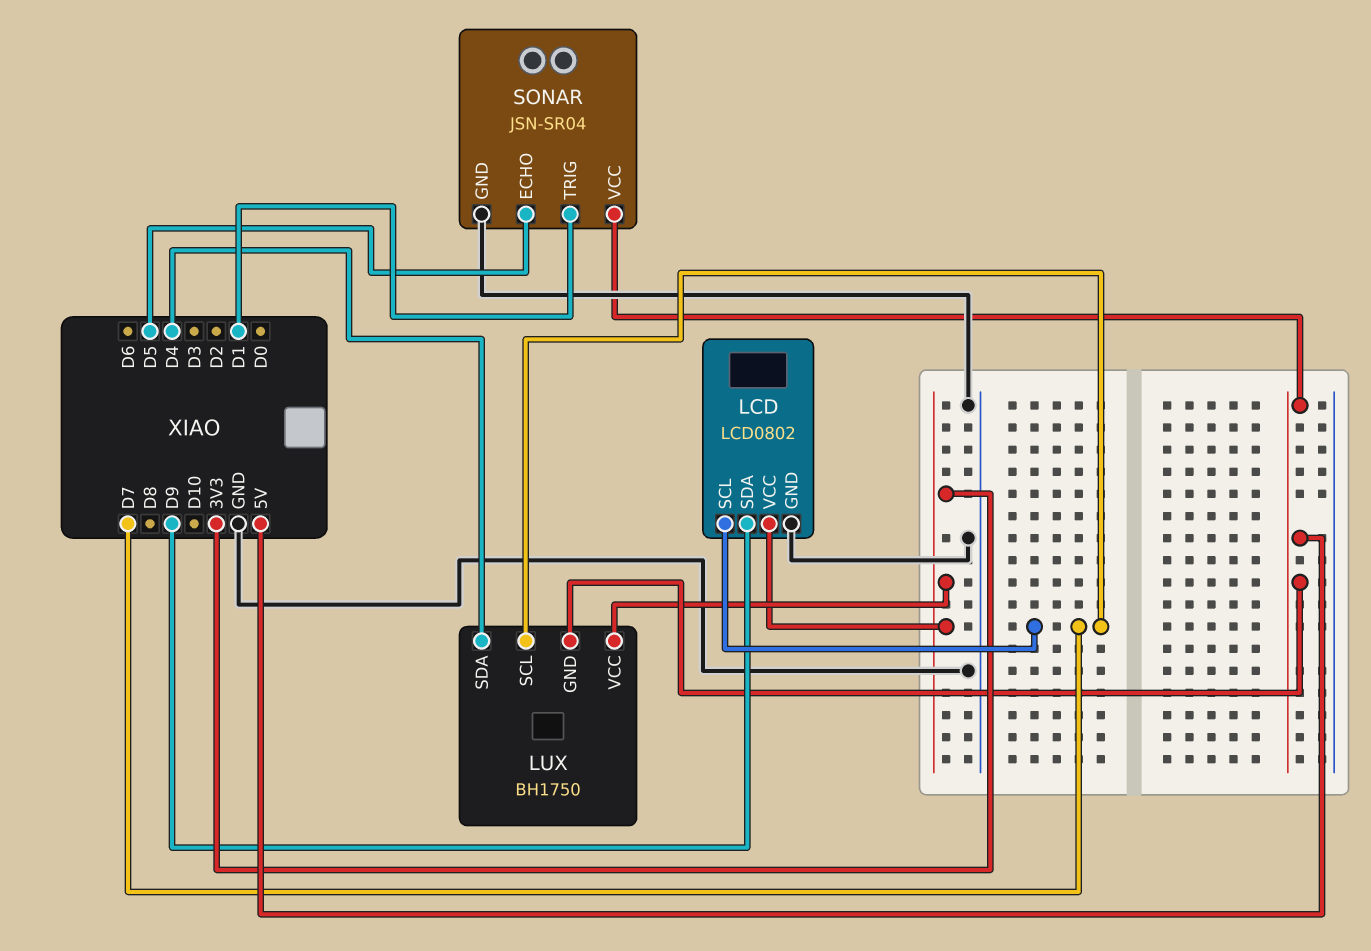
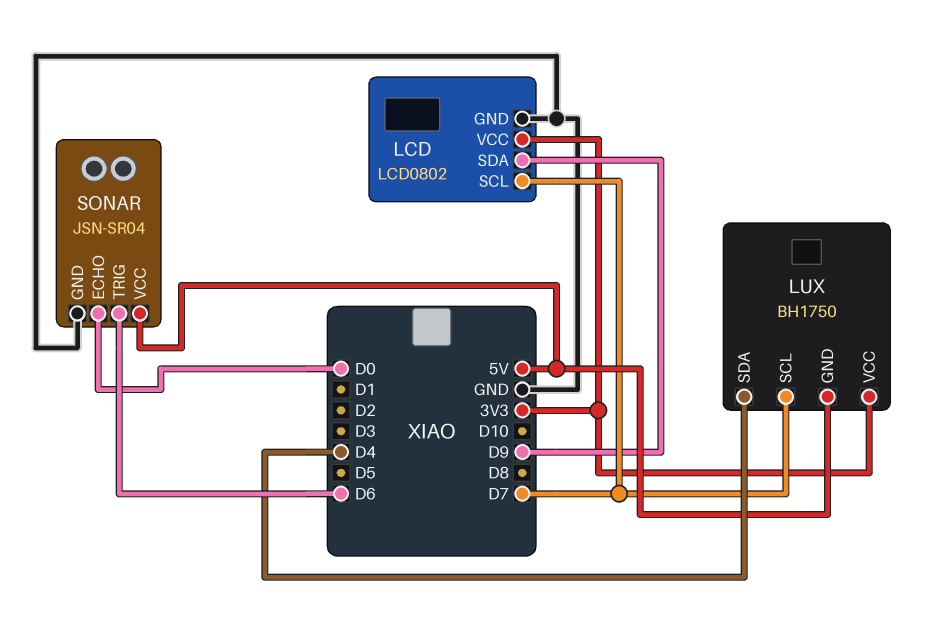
SONAR pin ECHO: D5 -> D0
SONAR pin TRIG: D1 -> D6

